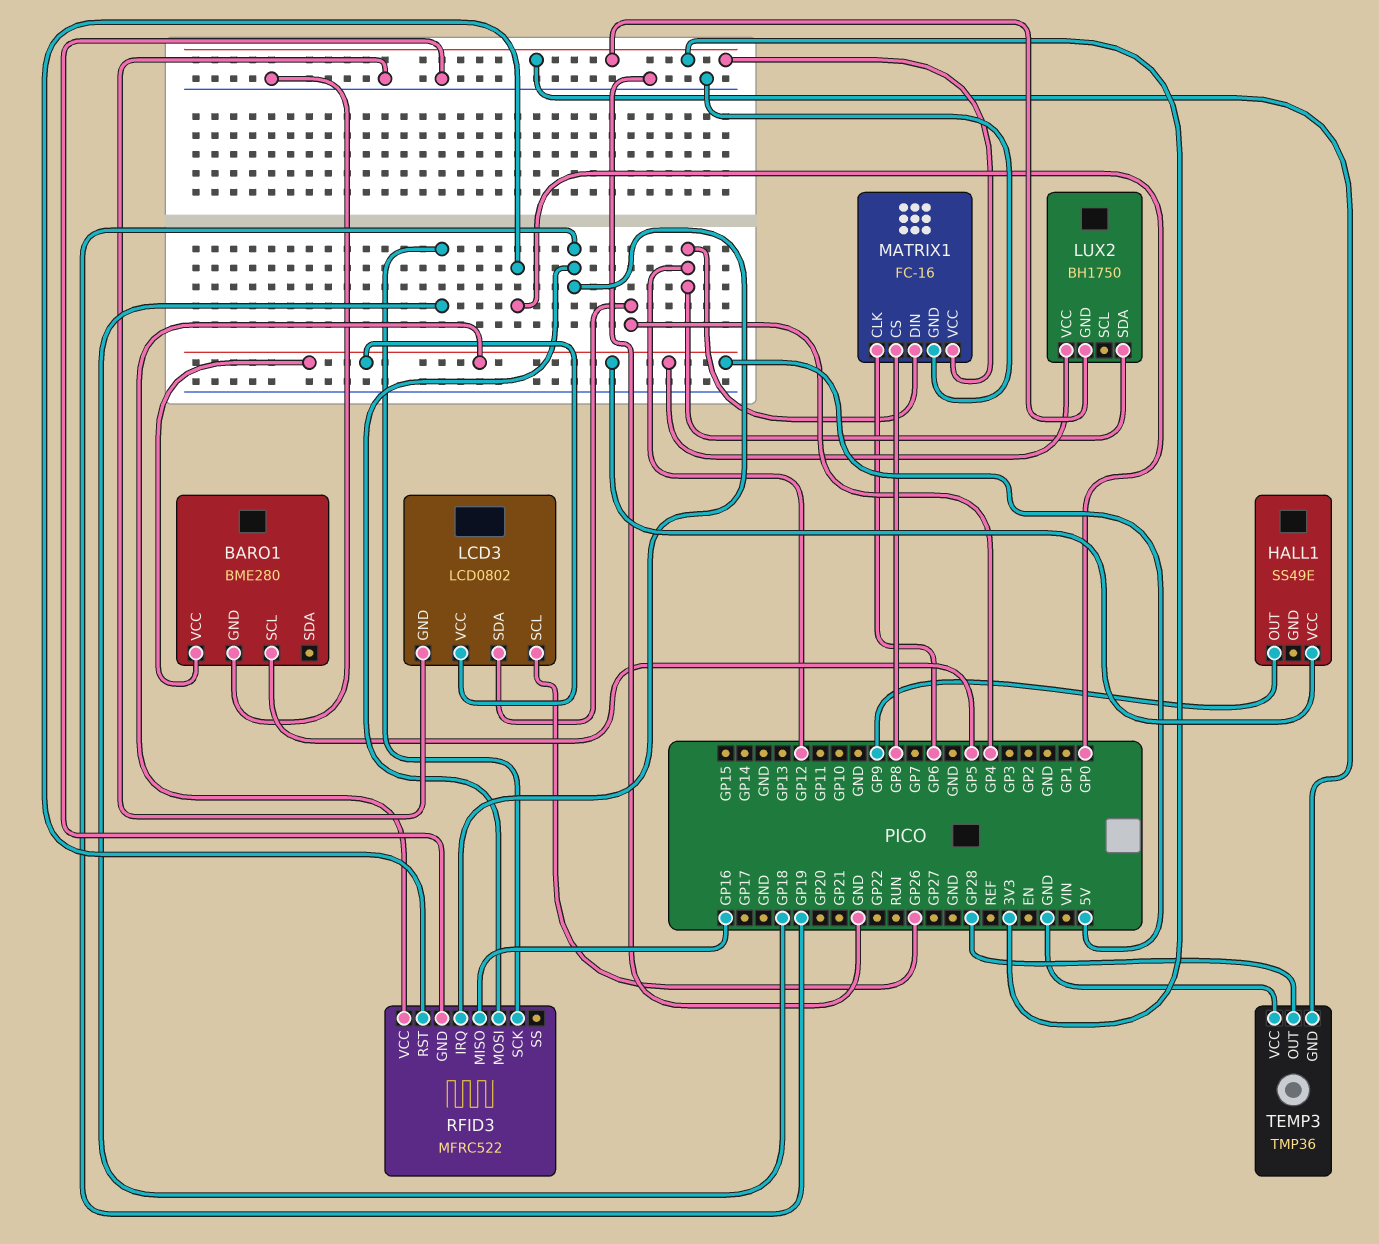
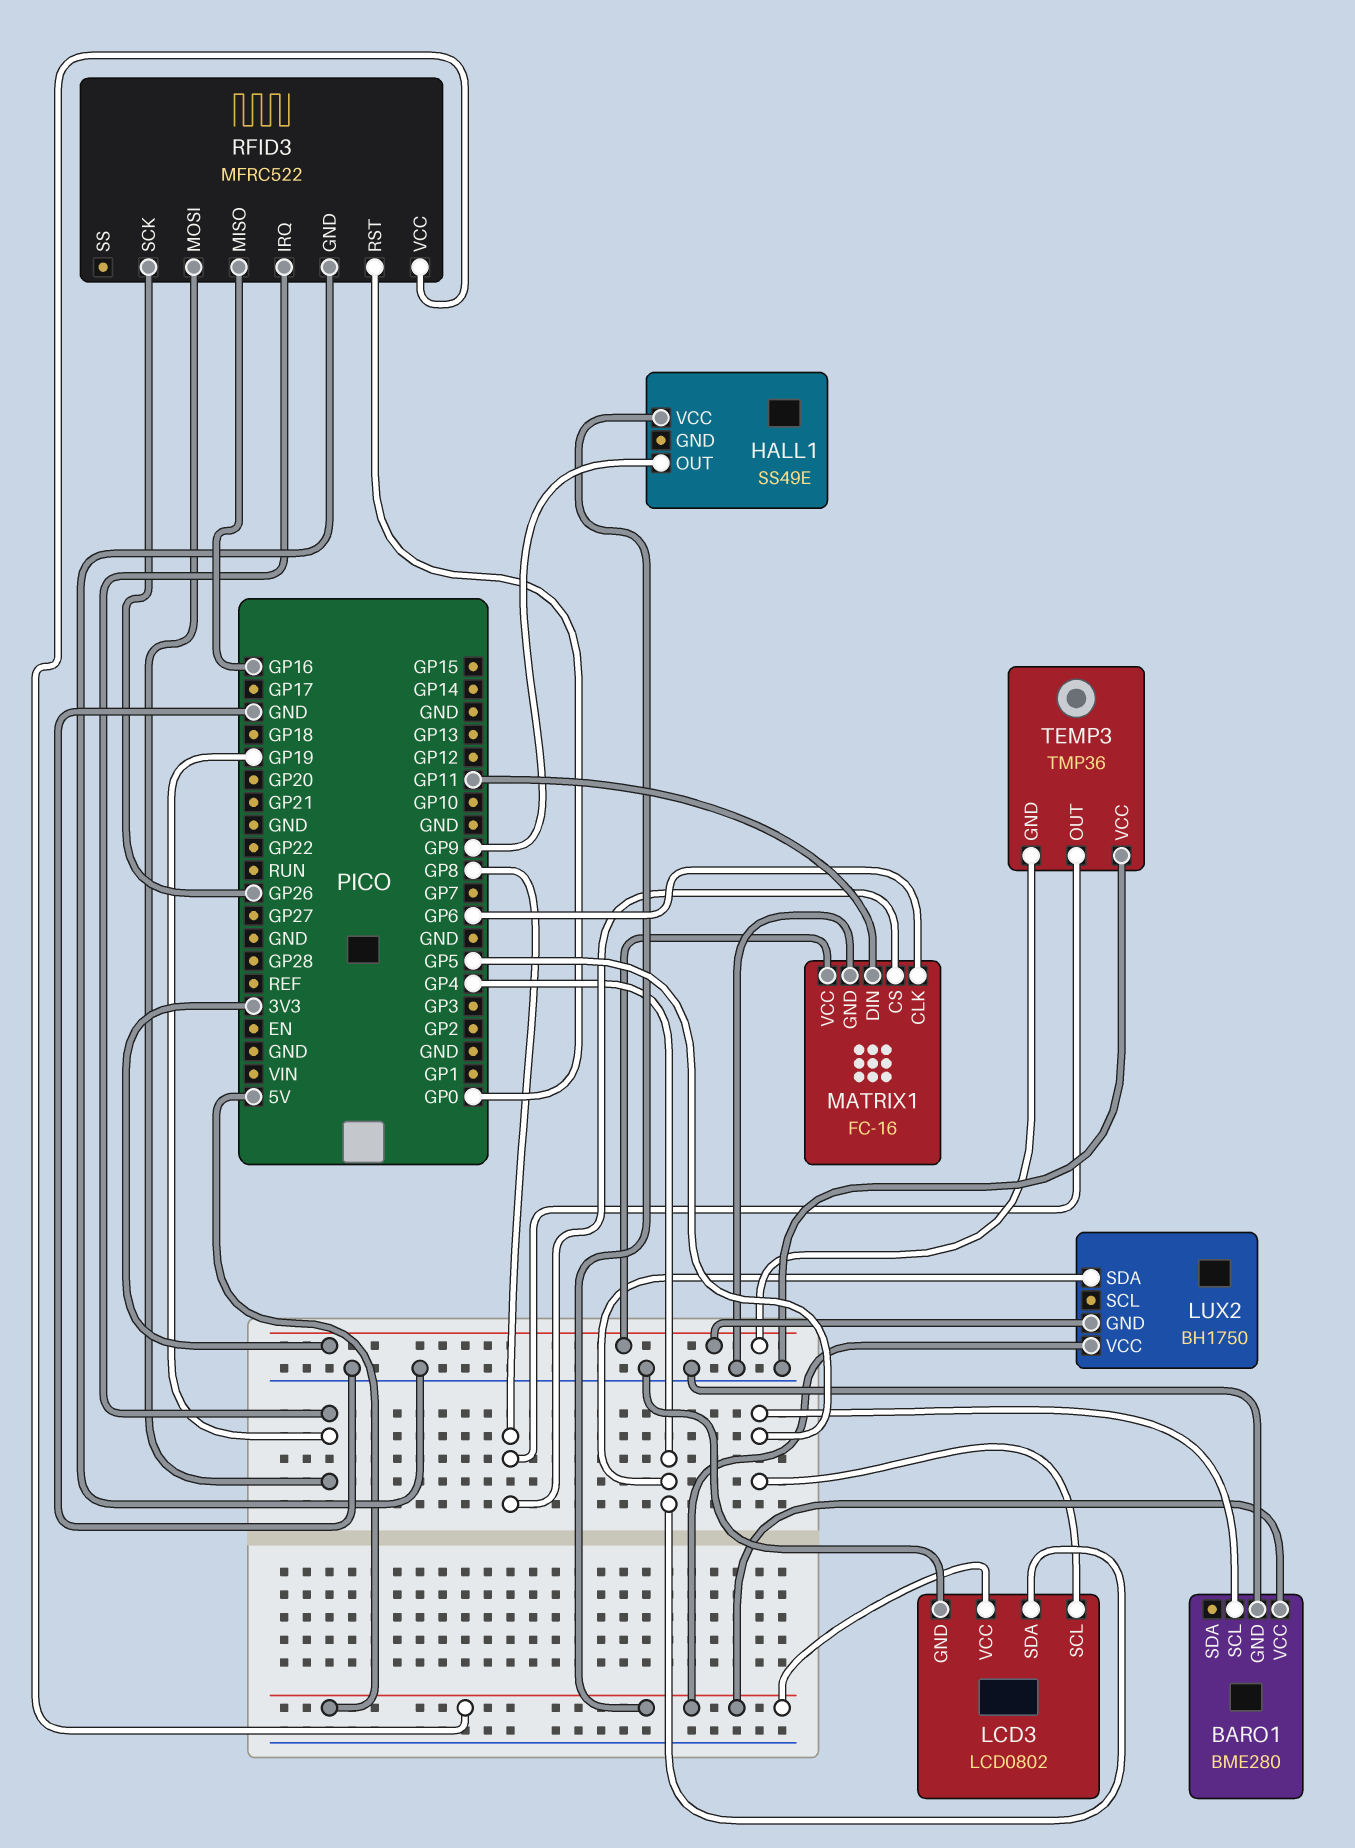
LCD3 pin SCL: GP26 -> GP5
LUX2 pin SDA: GP12 -> GP4
MATRIX1 pin DIN: GP12 -> GP11
RFID3 pin SCK: GP18 -> GP26
TEMP3 pin OUT: GP28 -> GP8

